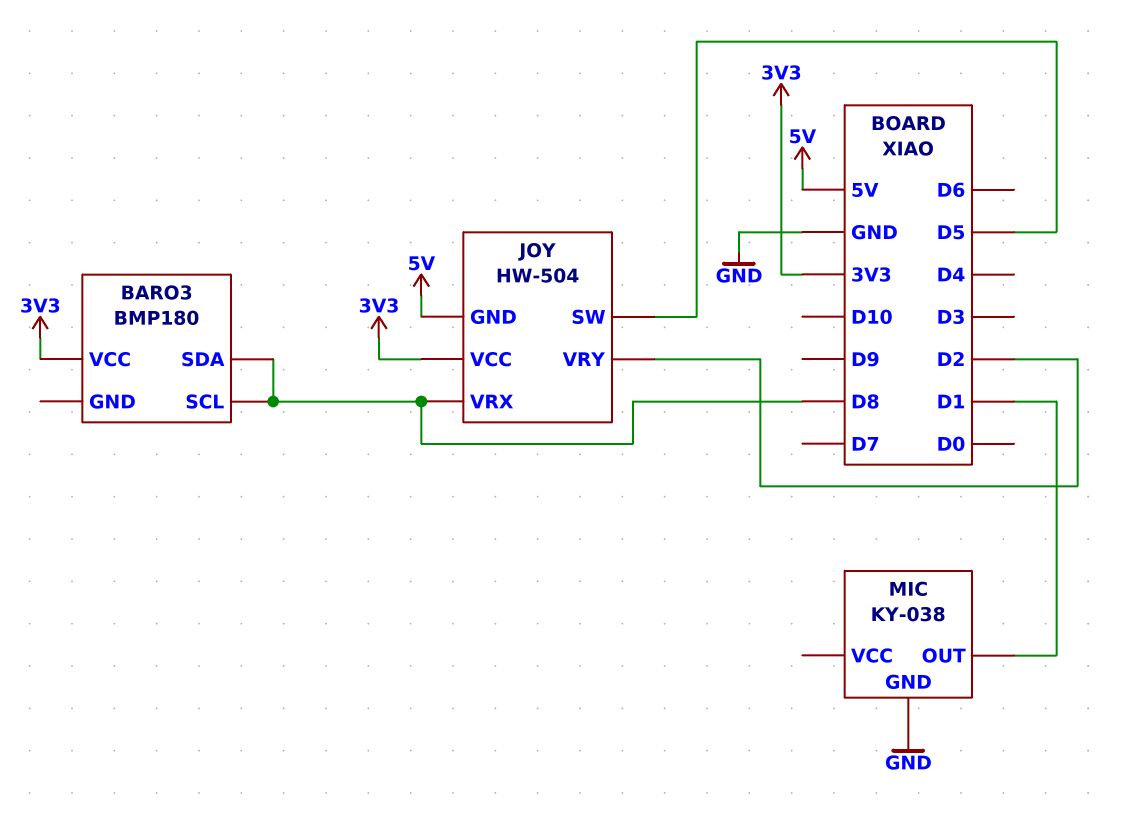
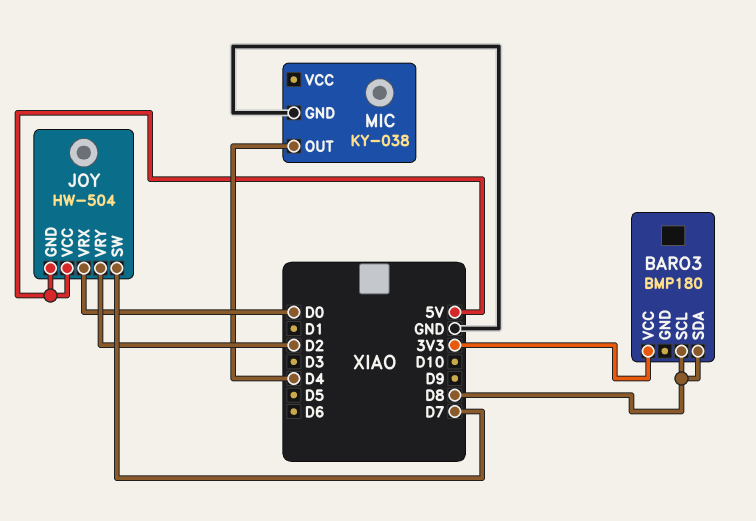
JOY pin SW: D5 -> D7
JOY pin VCC: 3V3 -> 5V
JOY pin VRX: D8 -> D0
MIC pin OUT: D1 -> D4

